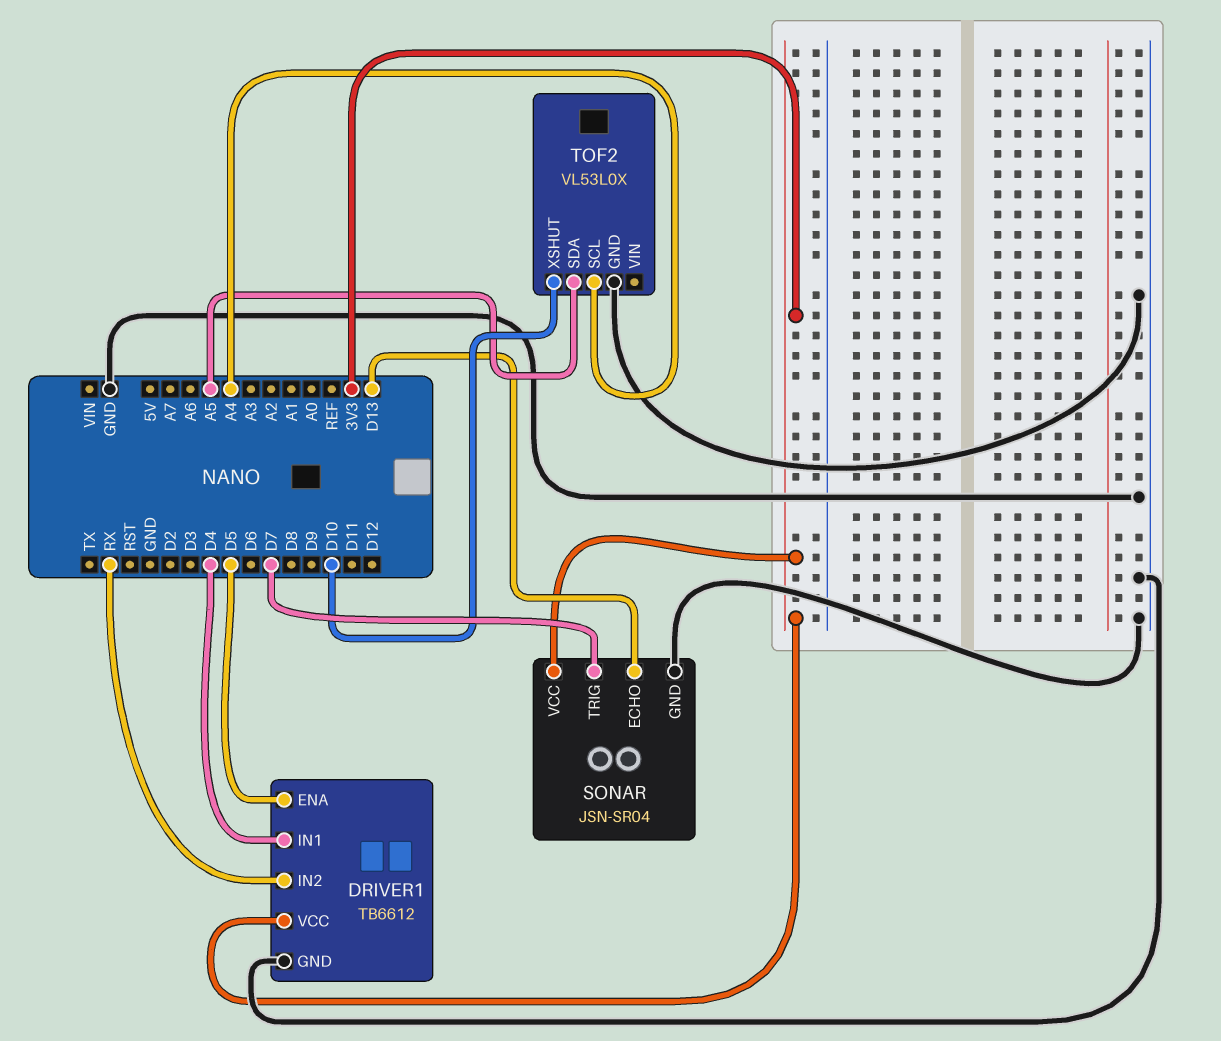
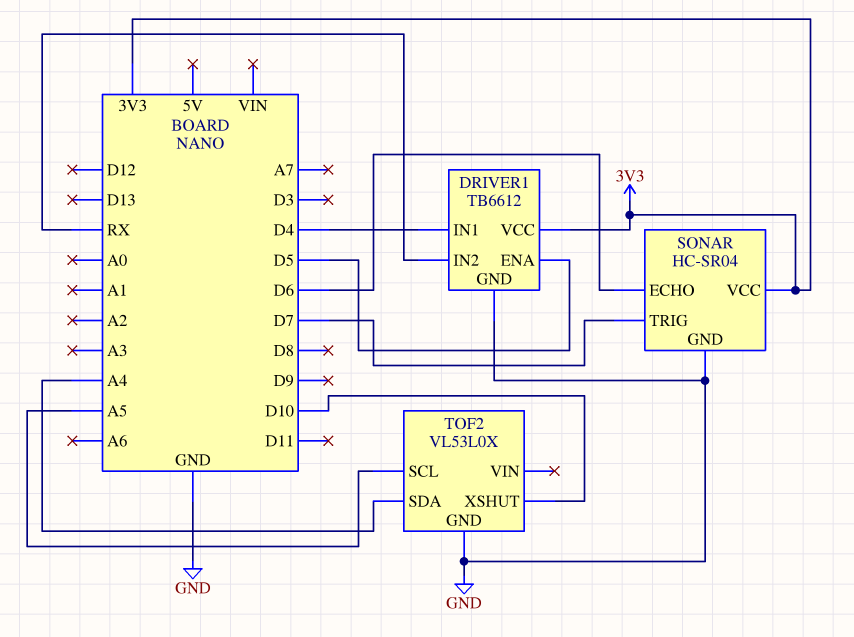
SONAR: JSN-SR04 -> HC-SR04
SONAR pin ECHO: D13 -> D6
TOF2 pin SCL: A4 -> A5
TOF2 pin SDA: A5 -> A4

